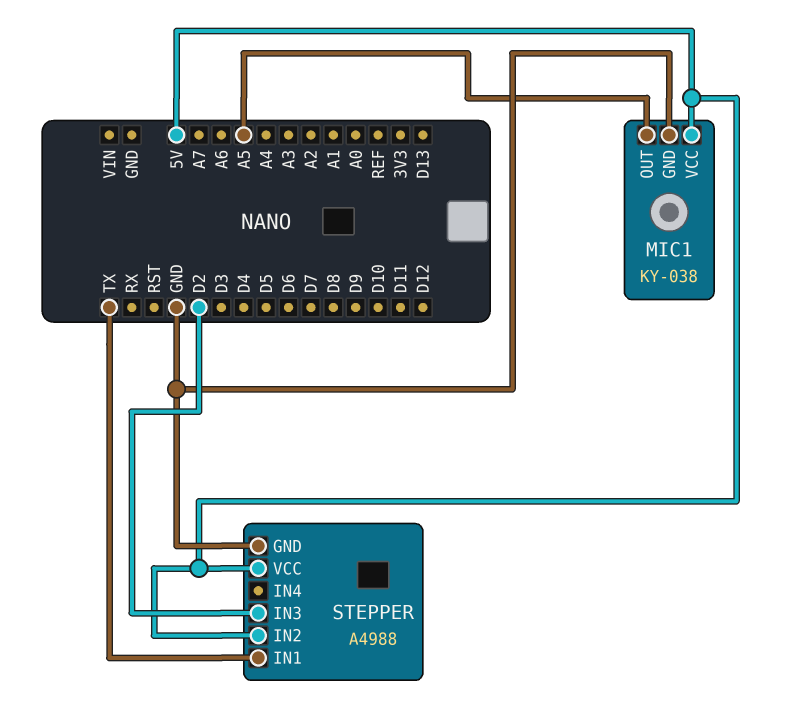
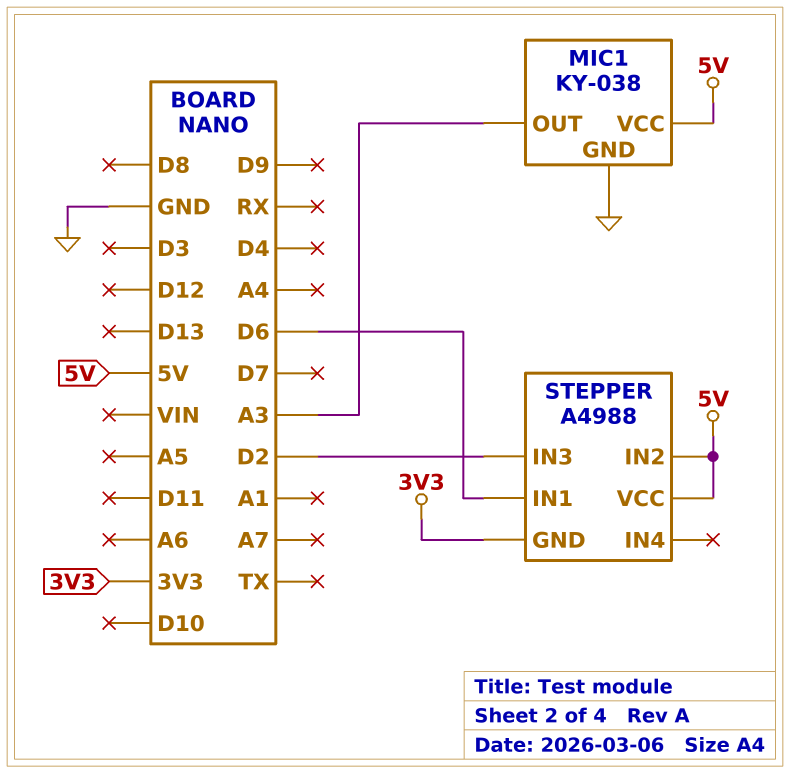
MIC1 pin OUT: A5 -> A3
STEPPER pin GND: GND -> 3V3
STEPPER pin IN1: TX -> D6

